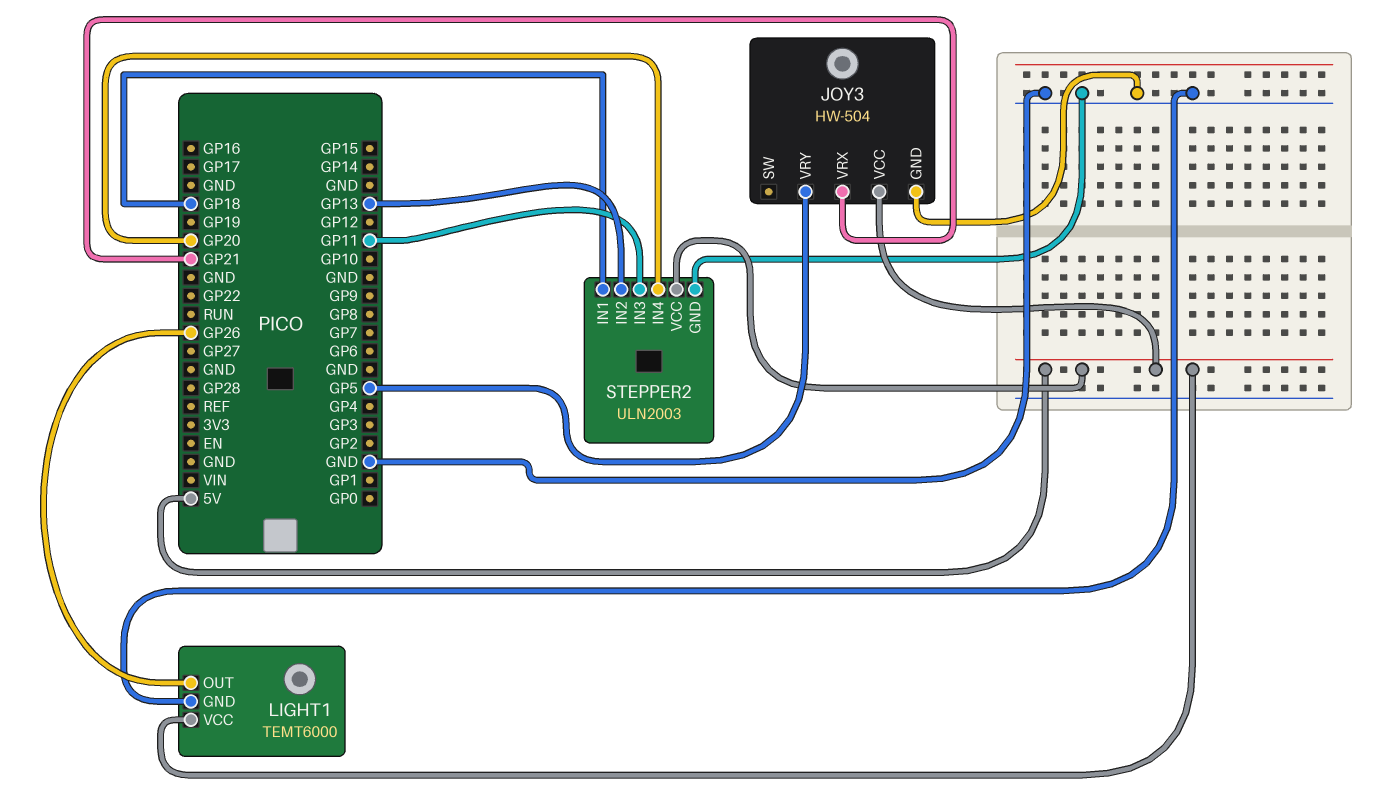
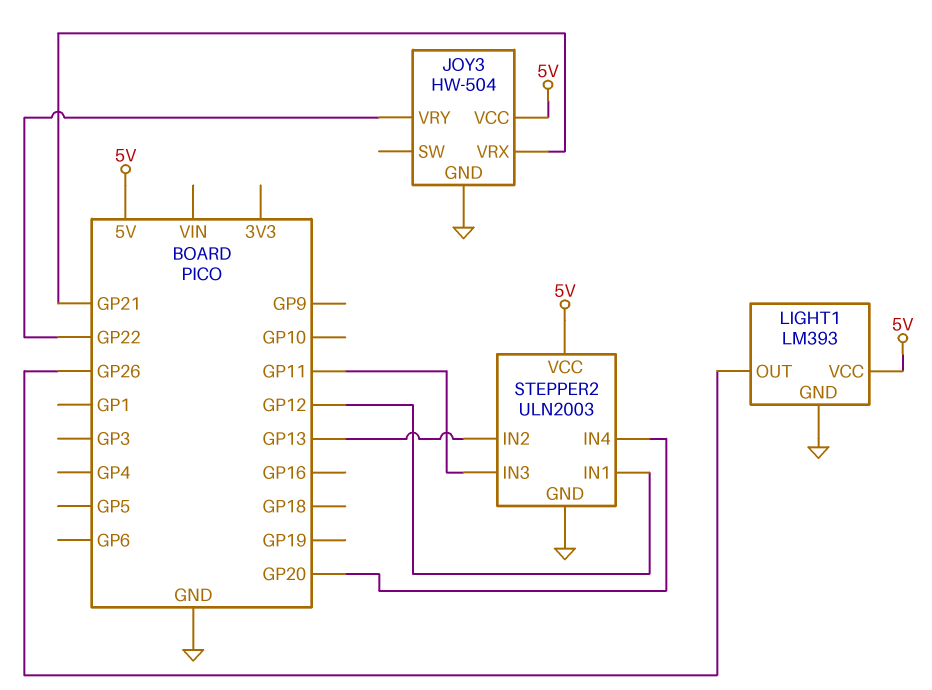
JOY3 pin VRY: GP5 -> GP22
LIGHT1: TEMT6000 -> LM393
STEPPER2 pin IN1: GP18 -> GP12

